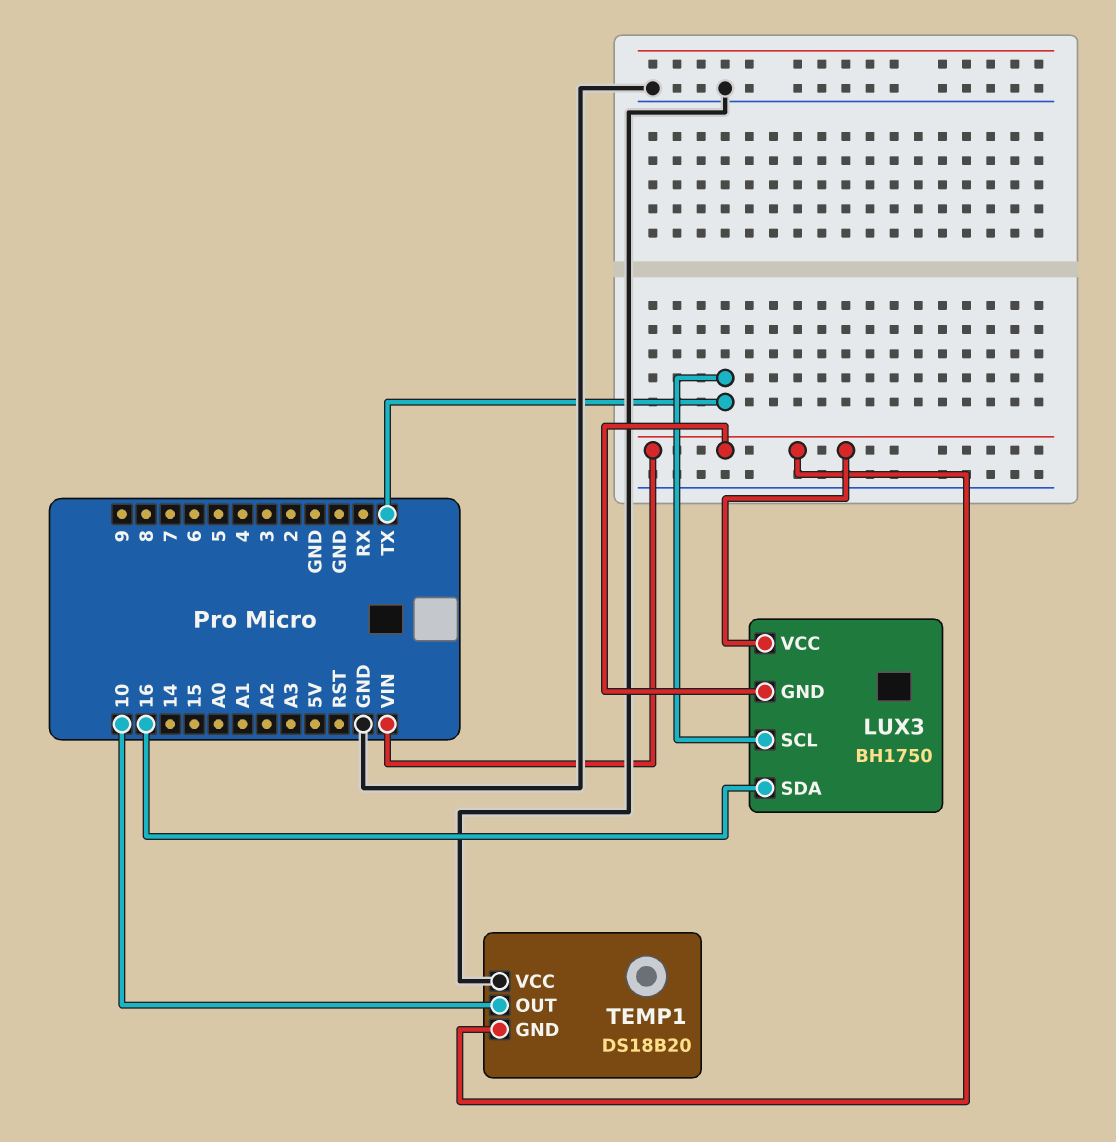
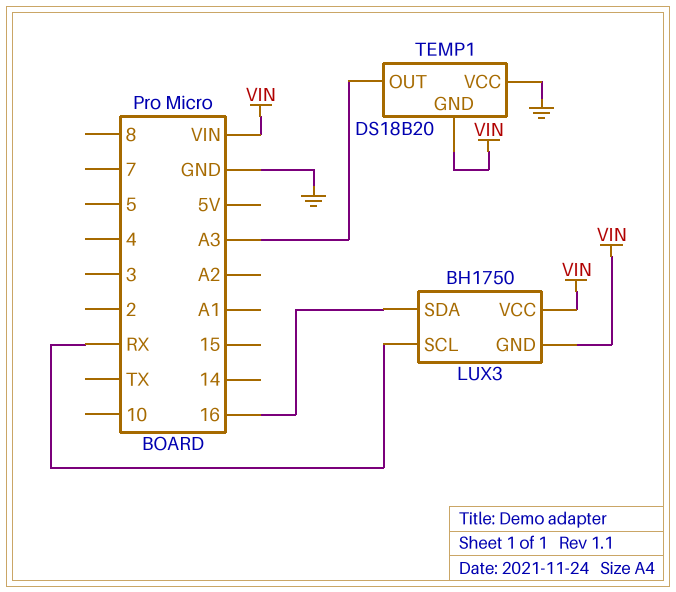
LUX3 pin SCL: TX -> RX
TEMP1 pin OUT: 10 -> A3

